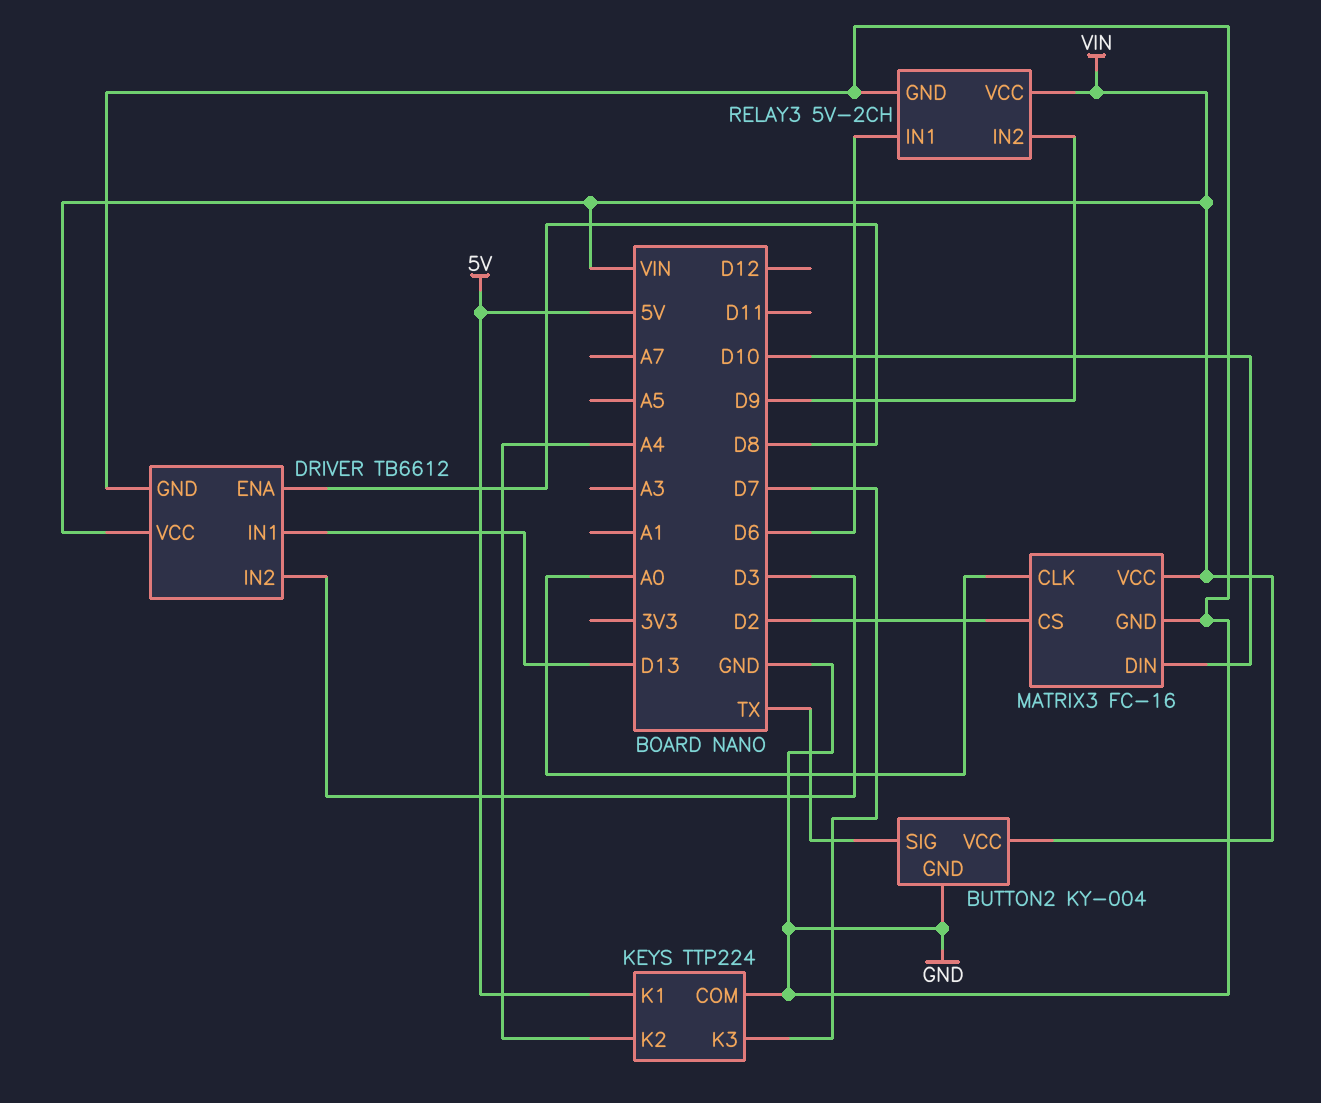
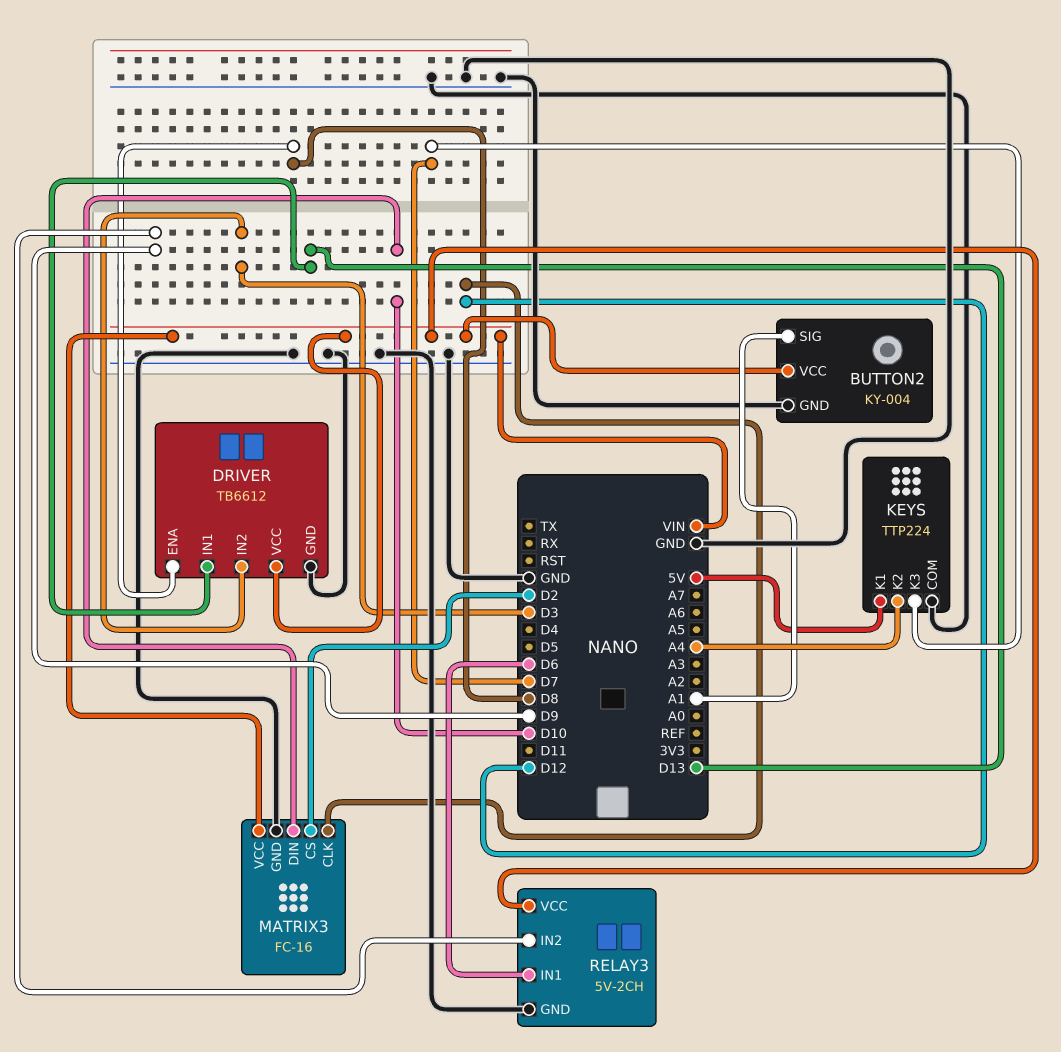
BUTTON2 pin SIG: TX -> A1
MATRIX3 pin CLK: A0 -> D12

